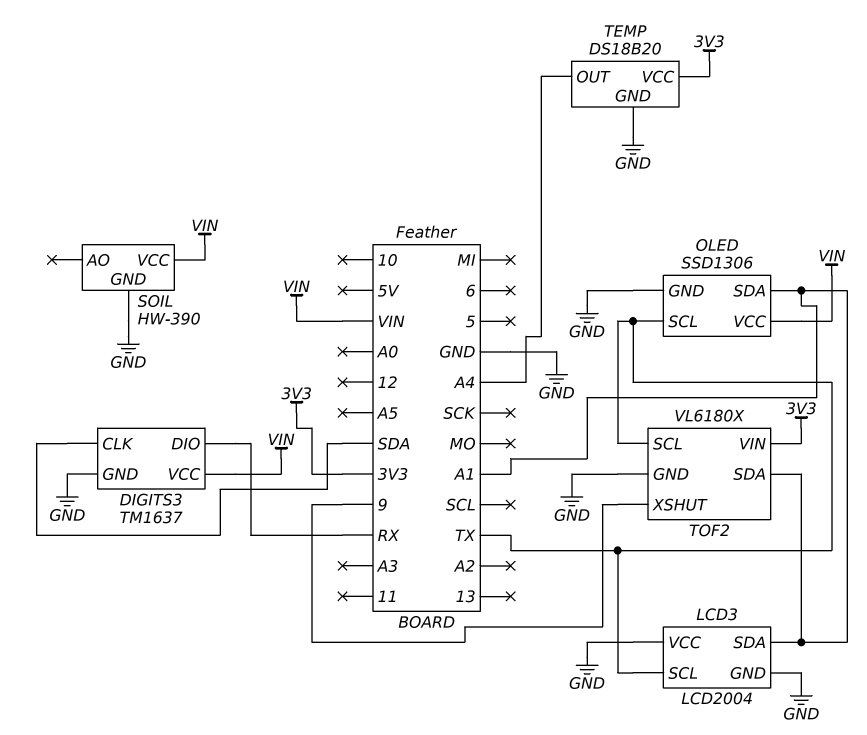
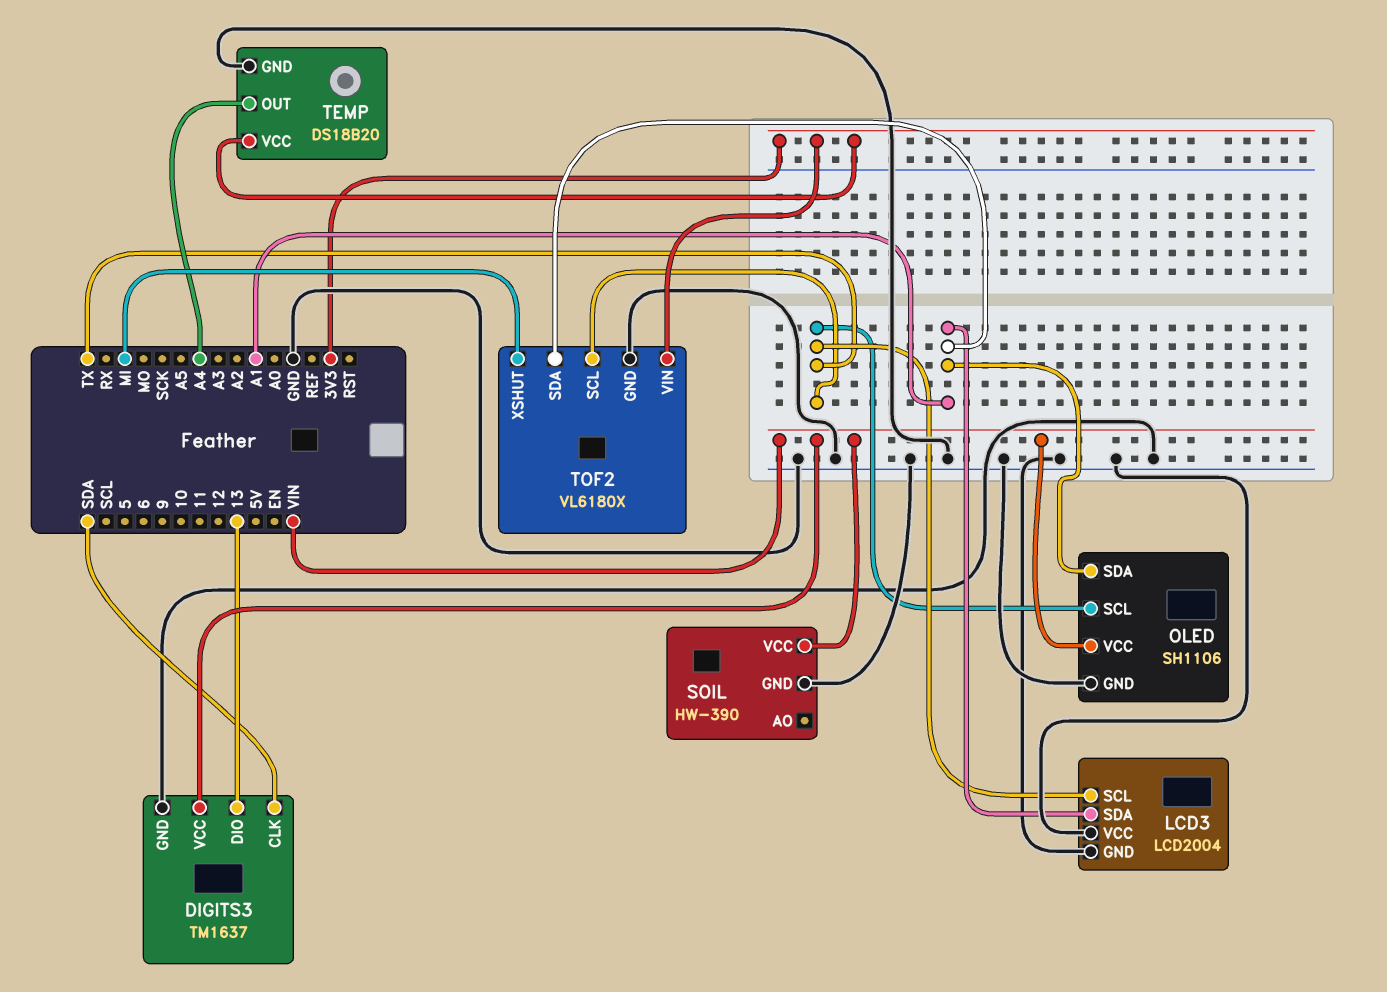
DIGITS3 pin DIO: RX -> 13
OLED: SSD1306 -> SH1106
TOF2 pin XSHUT: 9 -> MI

